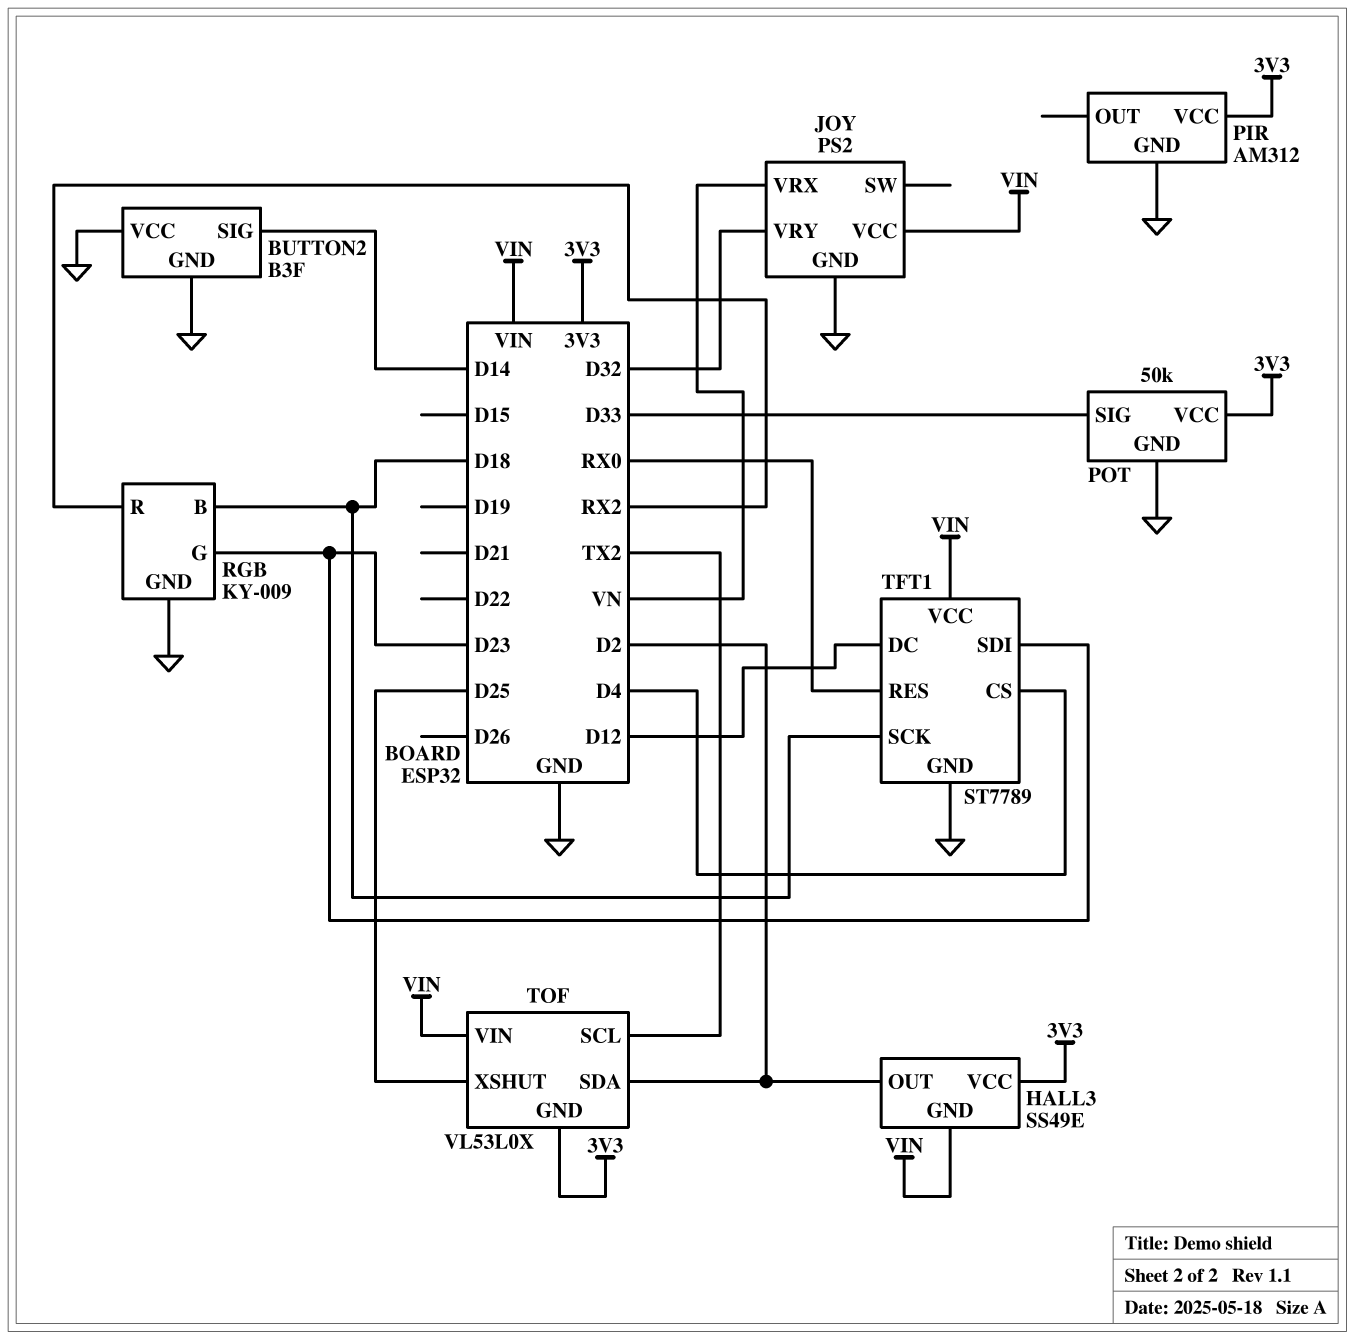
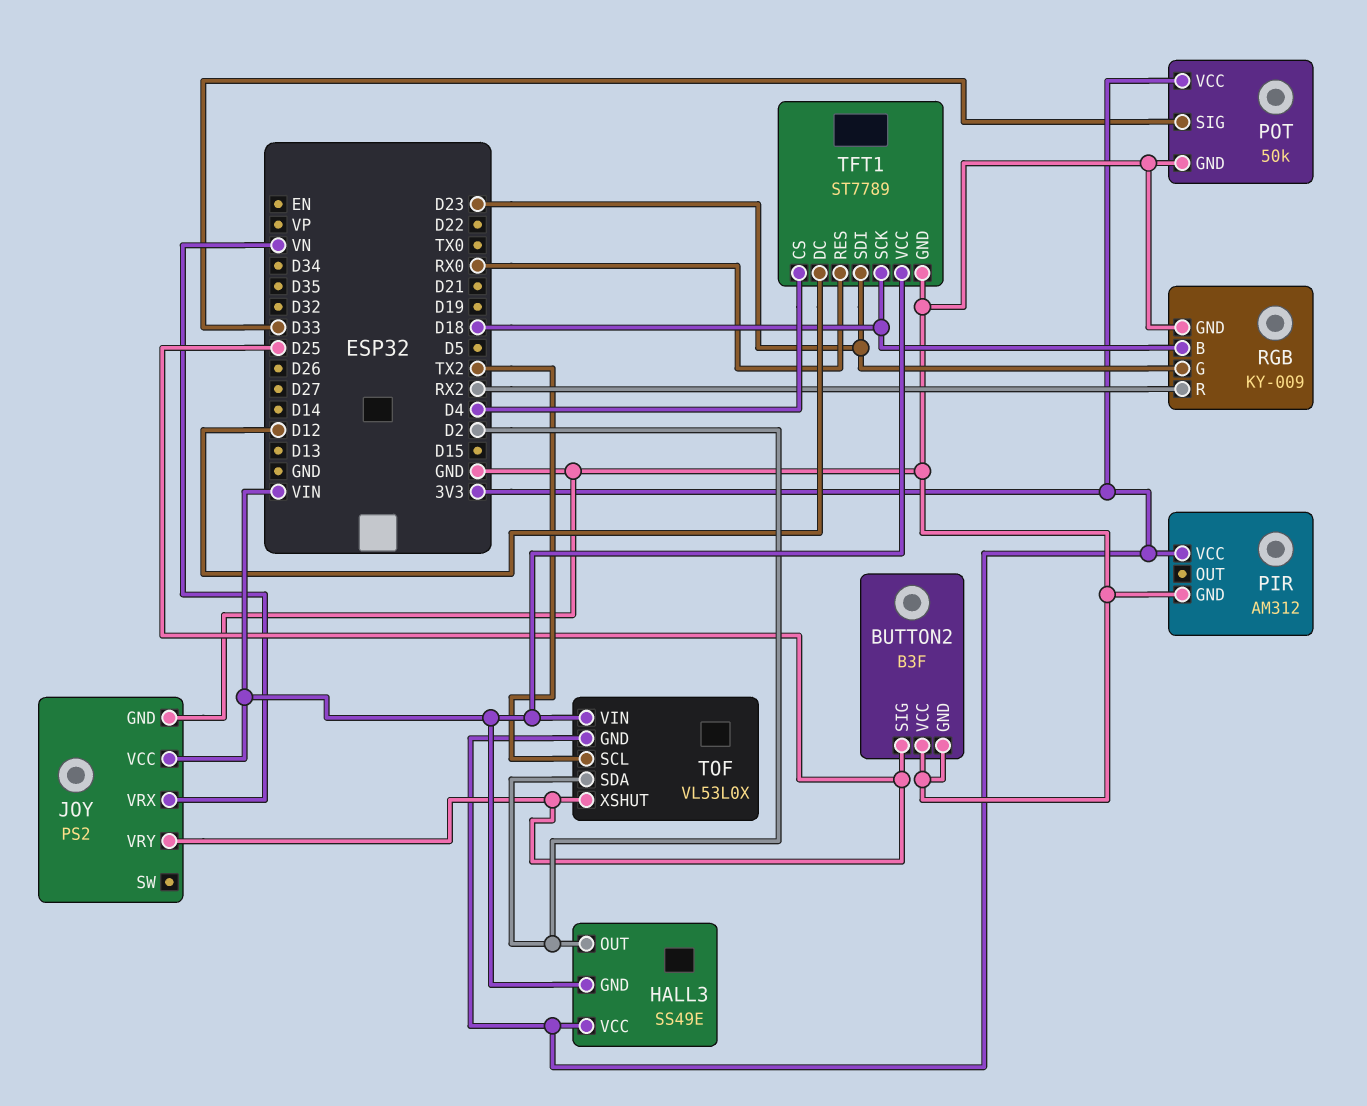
BUTTON2 pin SIG: D14 -> D25
JOY pin VRY: D32 -> D25

